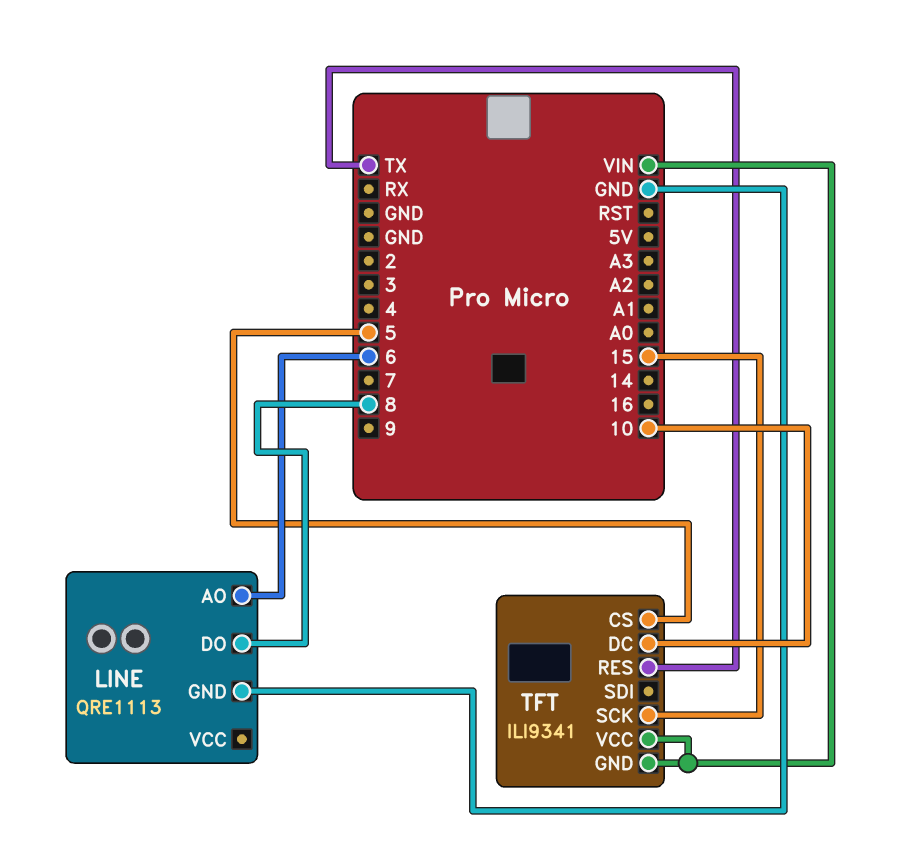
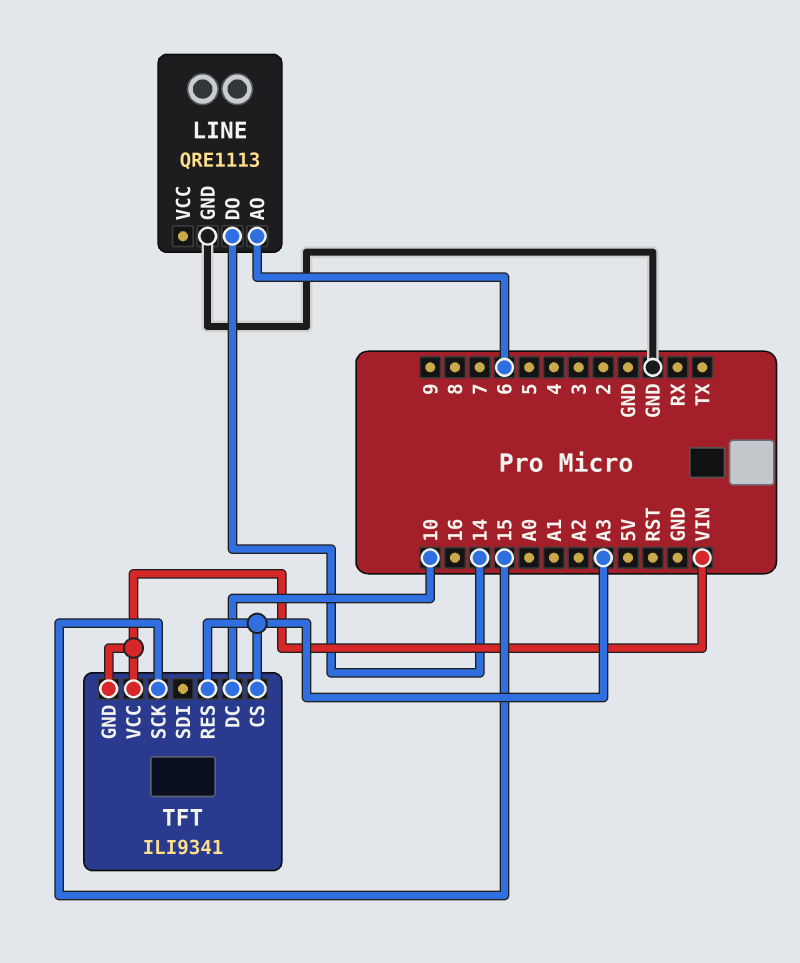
LINE pin DO: 8 -> 14
TFT pin CS: 5 -> A3
TFT pin RES: TX -> A3

